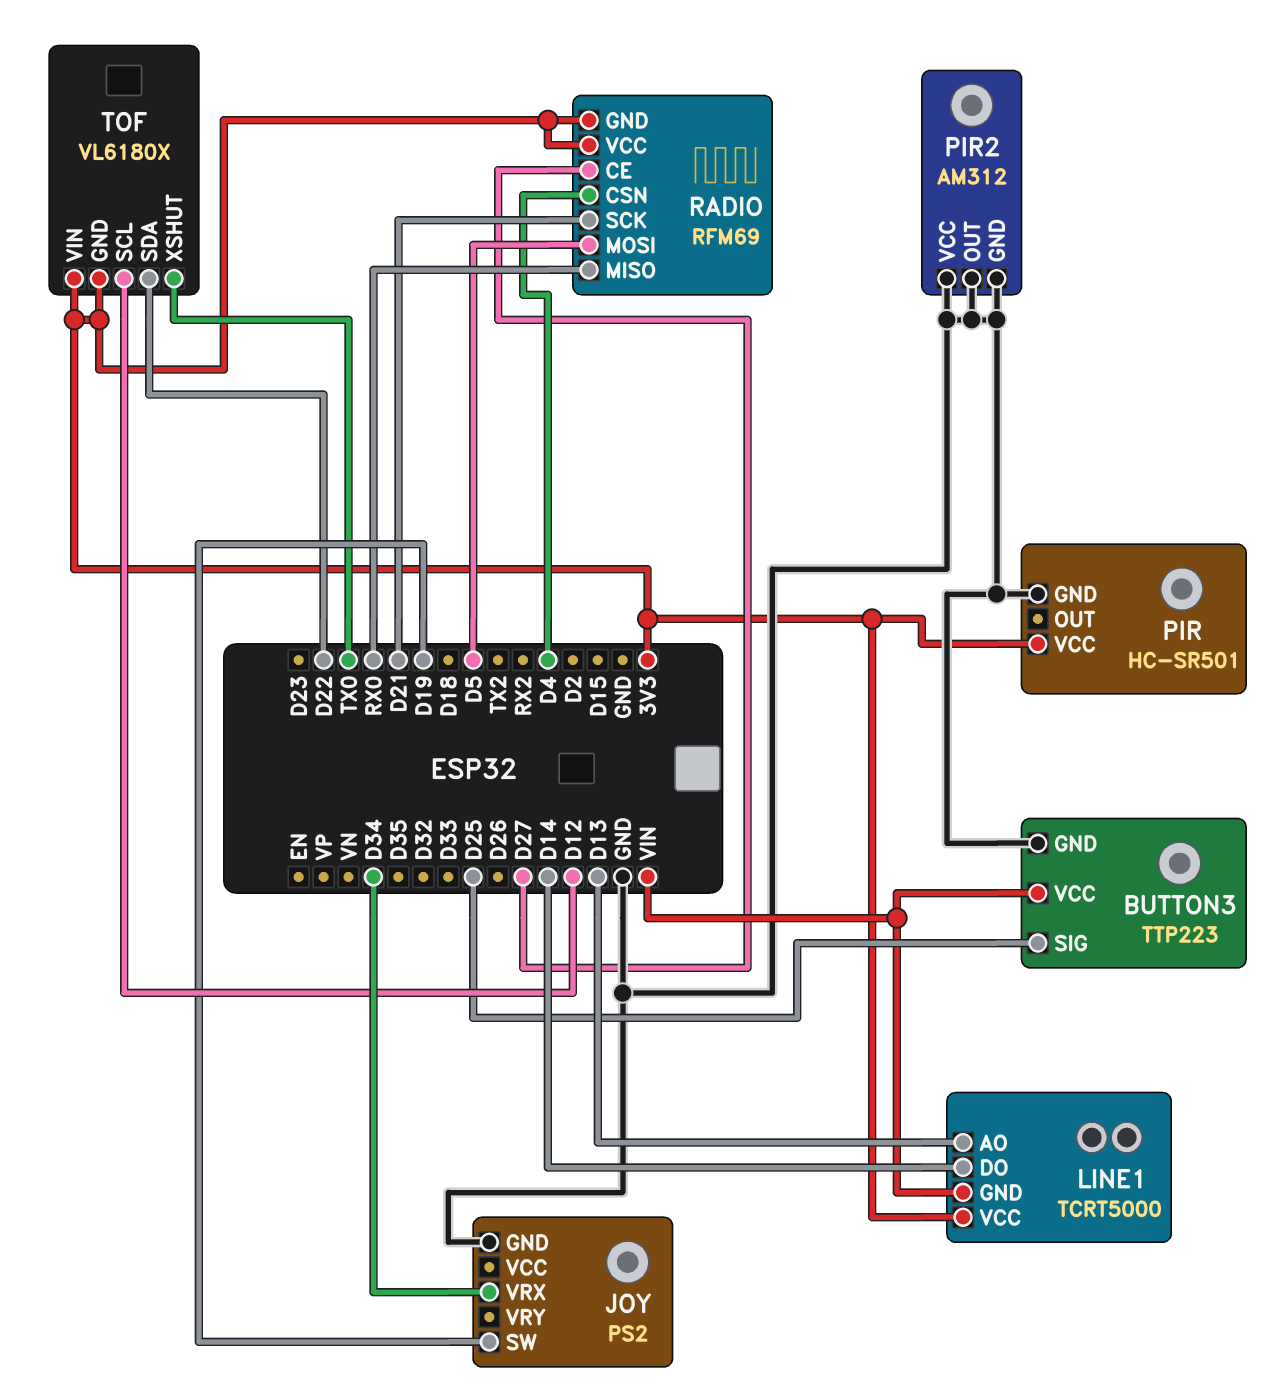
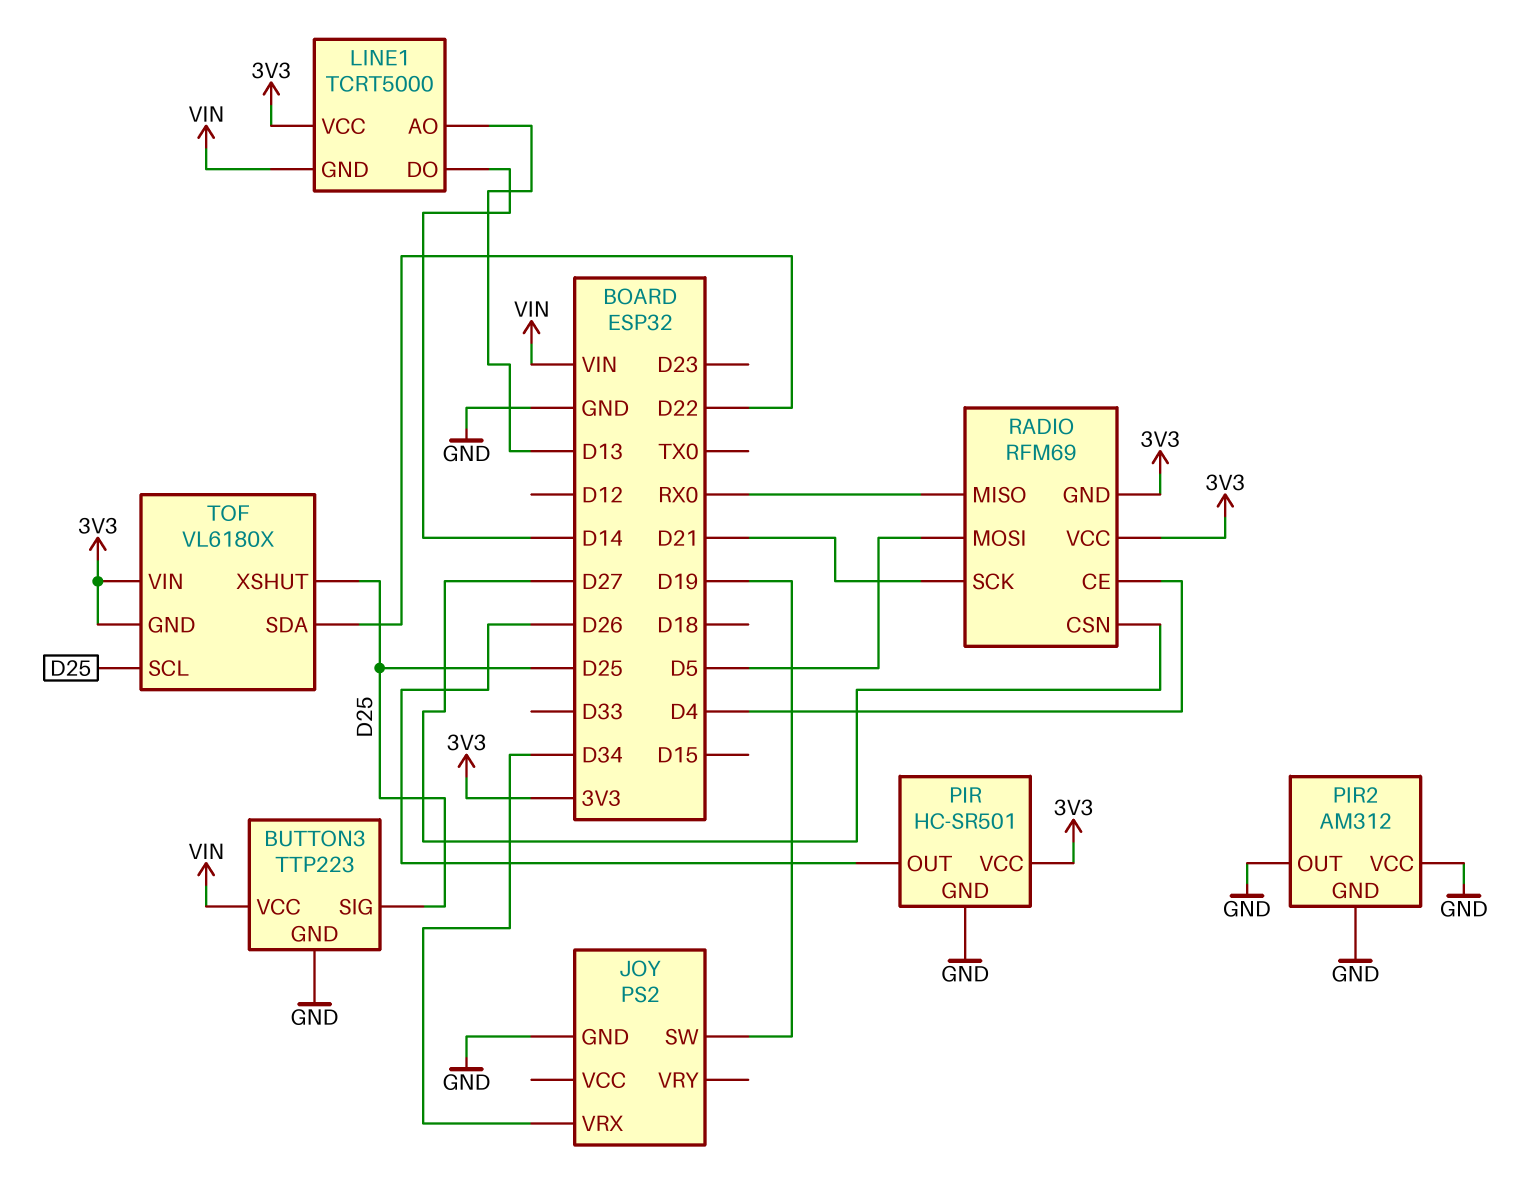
PIR pin OUT: none -> D26
RADIO pin CE: D27 -> D4
RADIO pin CSN: D4 -> D27
TOF pin SCL: D12 -> D25
TOF pin XSHUT: TX0 -> D25

